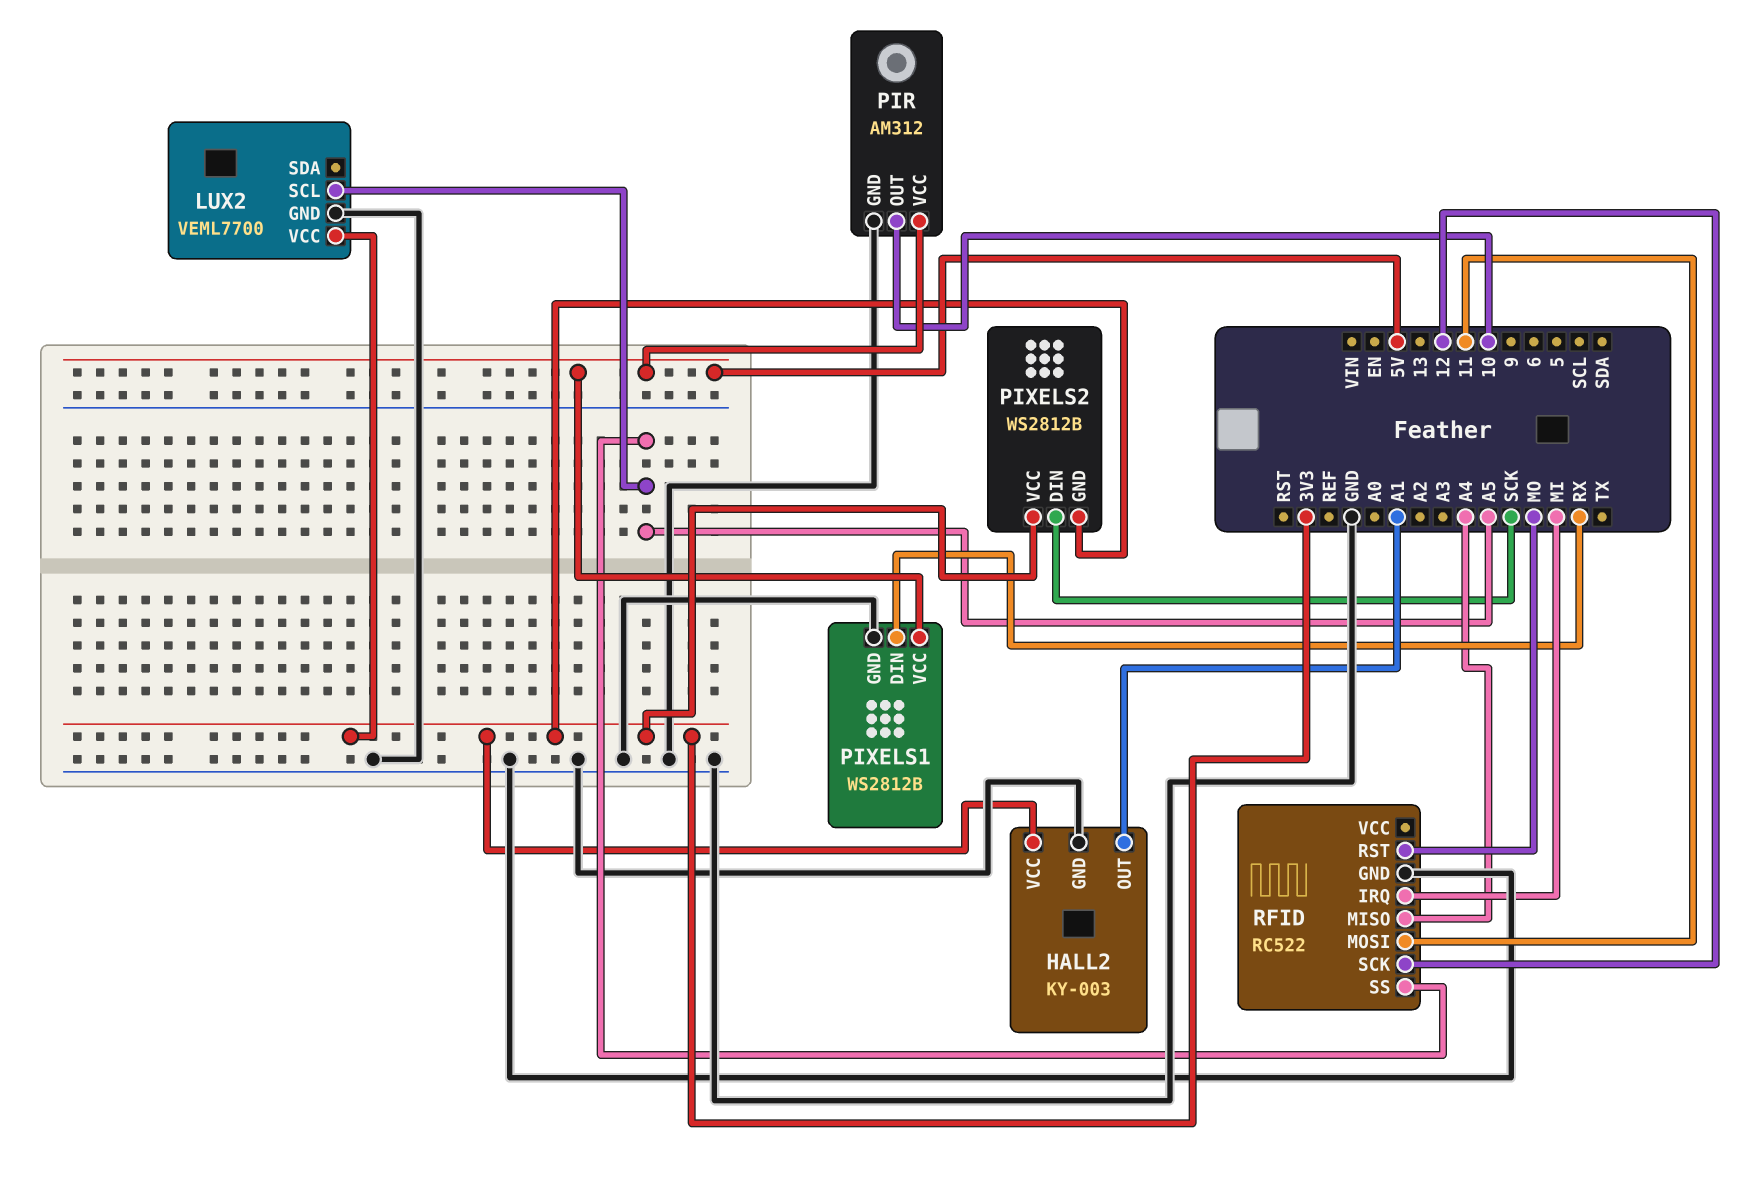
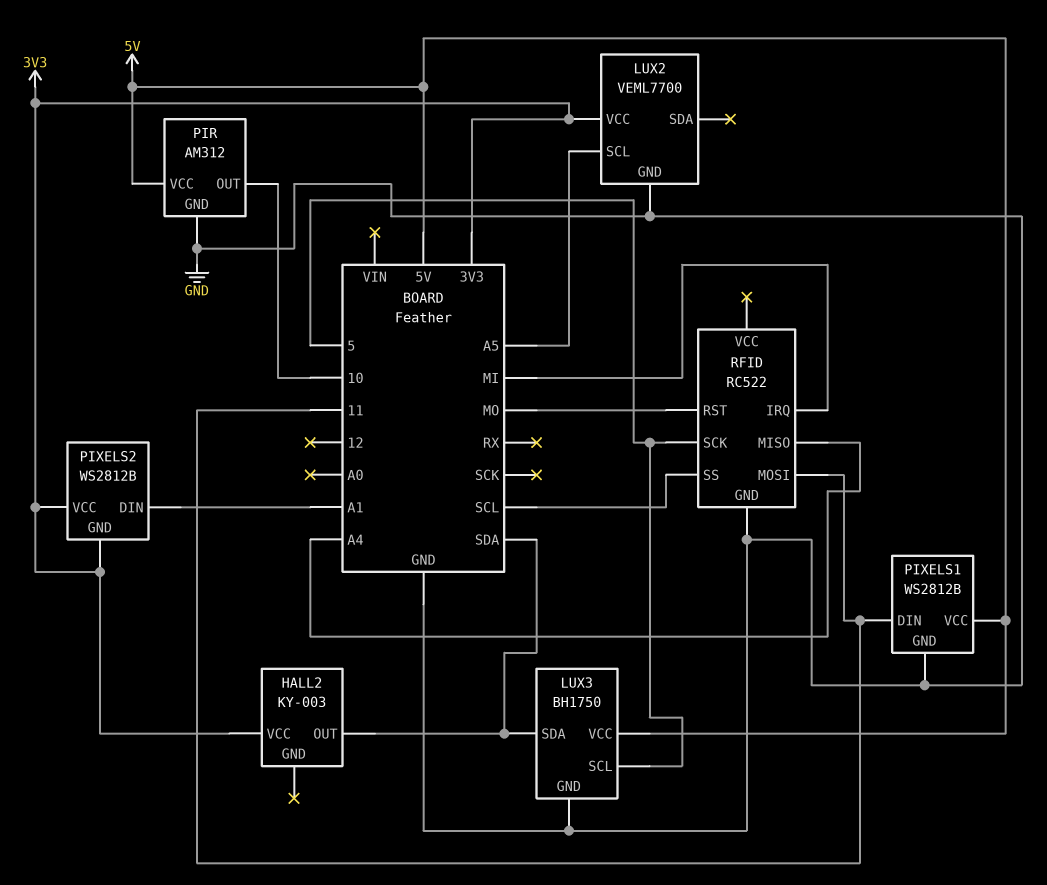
HALL2 pin GND: GND -> none
HALL2 pin OUT: A1 -> SDA
LUX3: none -> BH1750
LUX3 pin GND: none -> GND
LUX3 pin SCL: none -> 5
LUX3 pin SDA: none -> SDA
LUX3 pin VCC: none -> 5V
PIXELS1 pin DIN: RX -> 11
PIXELS2 pin DIN: SCK -> A1
RFID pin SCK: 12 -> 5
RFID pin SS: A5 -> SCL

